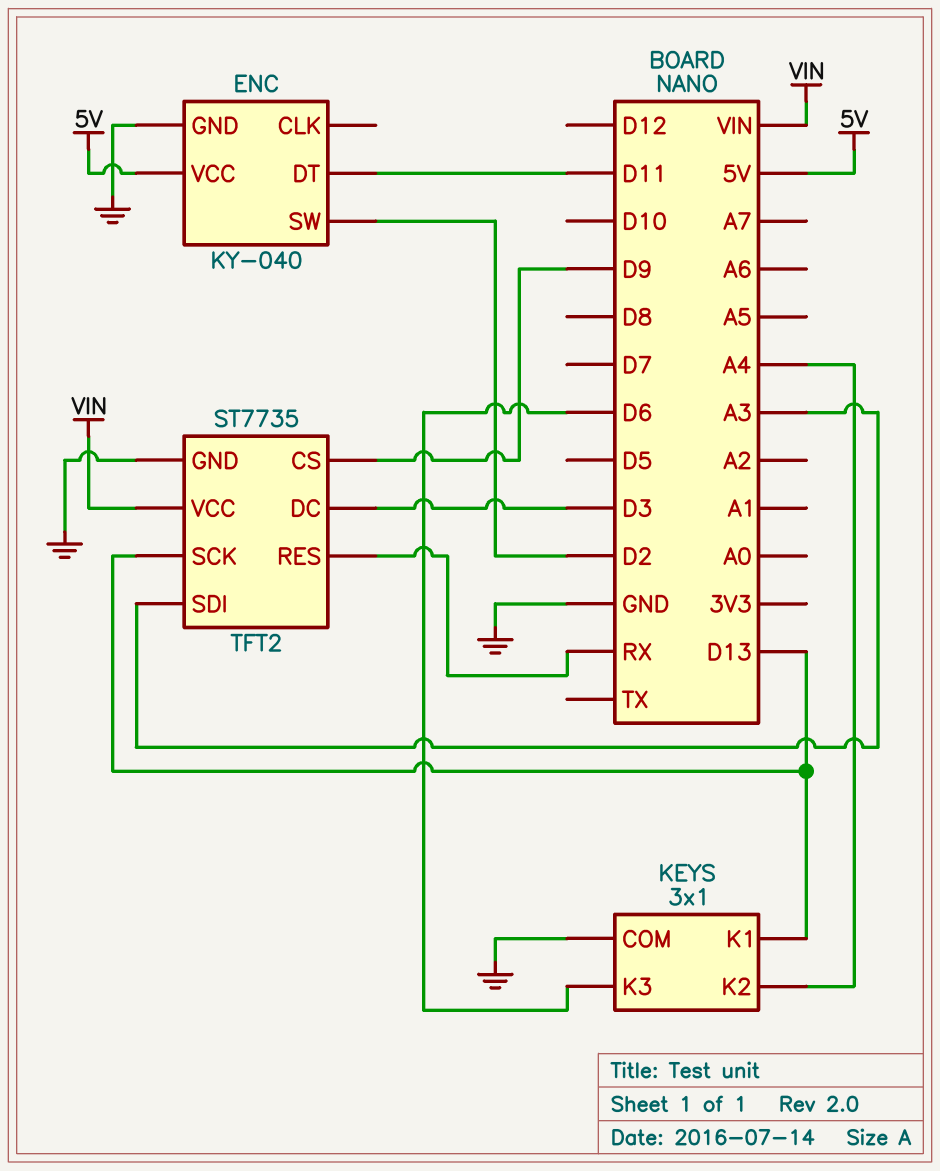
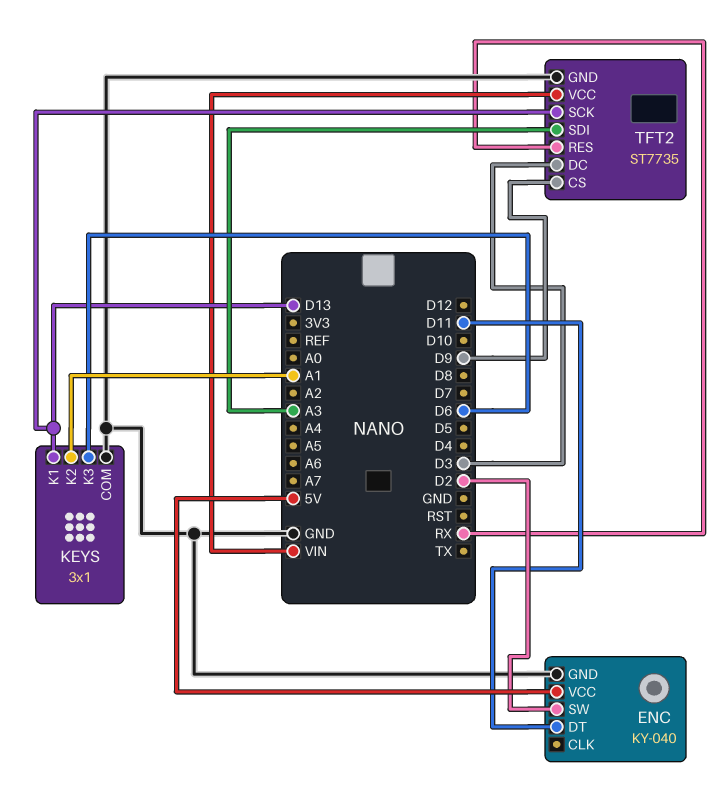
KEYS pin K2: A4 -> A1

